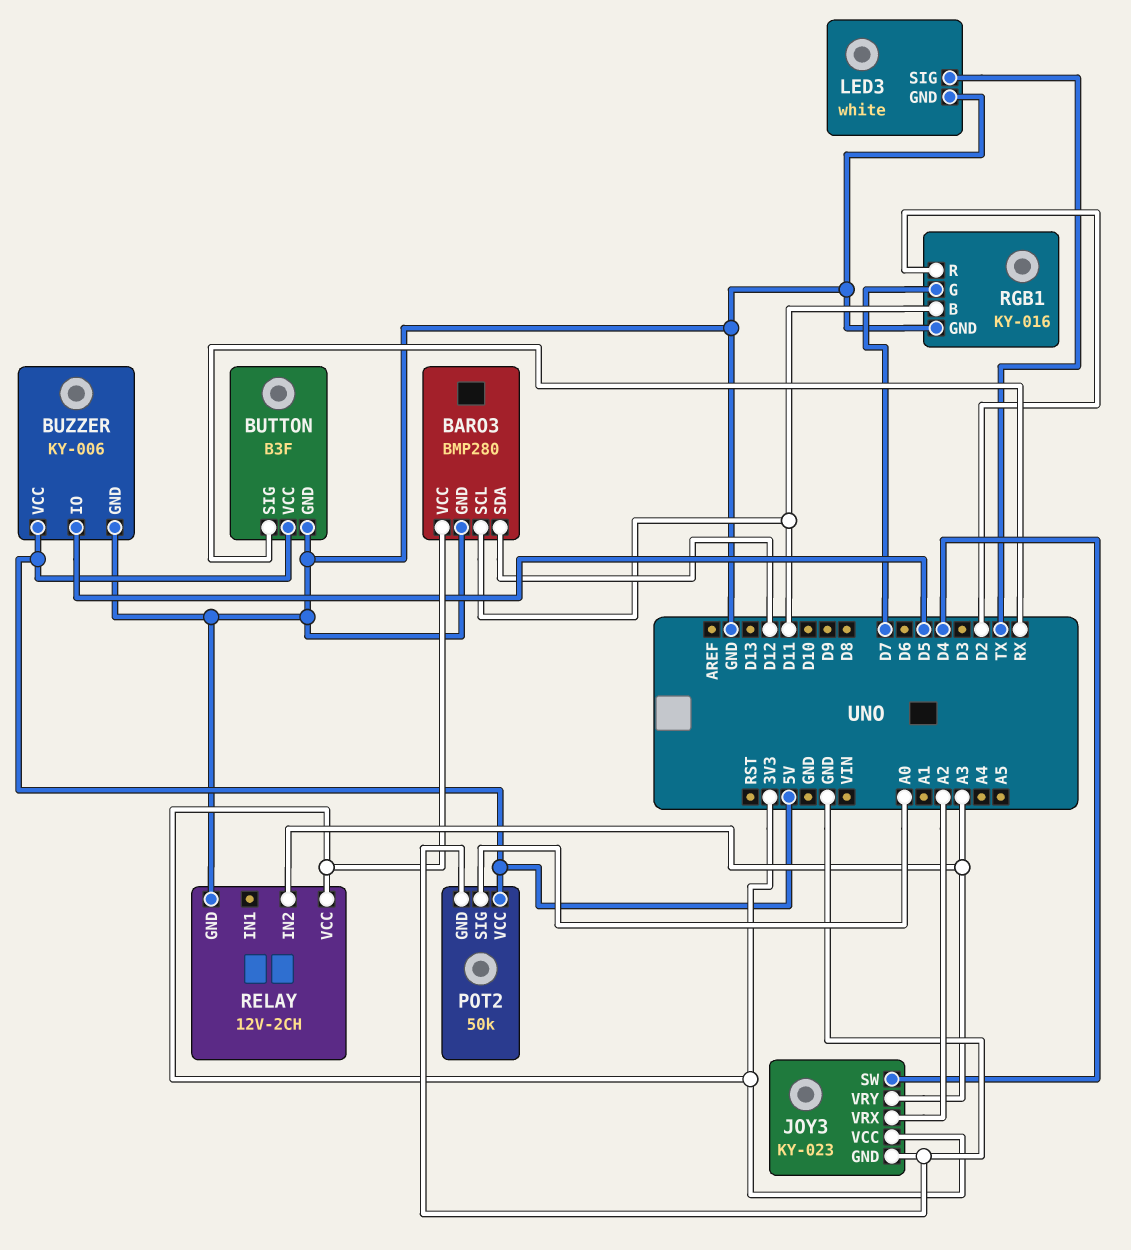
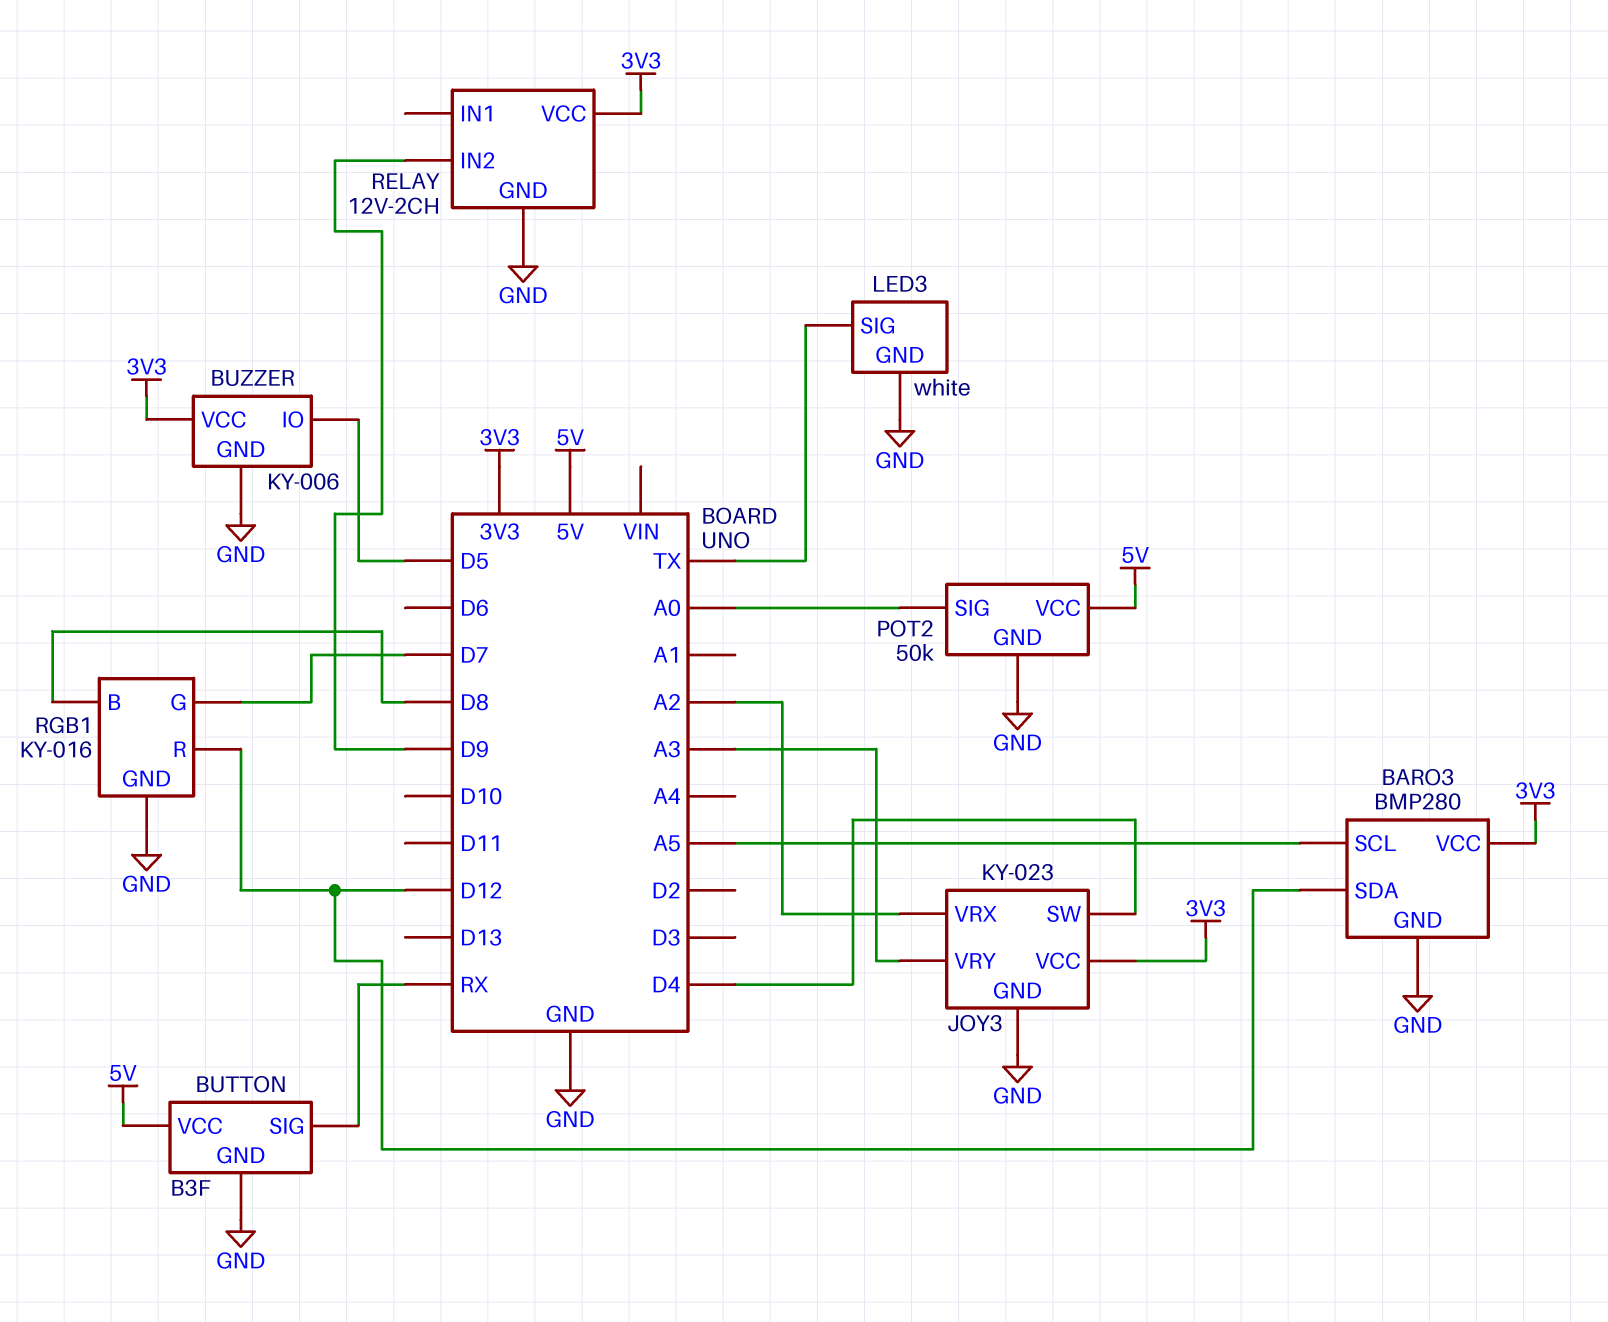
BARO3 pin SCL: D11 -> A5
BUZZER pin VCC: 5V -> 3V3
RELAY pin IN2: A3 -> D9
RGB1 pin B: D11 -> D8
RGB1 pin R: D2 -> D12

